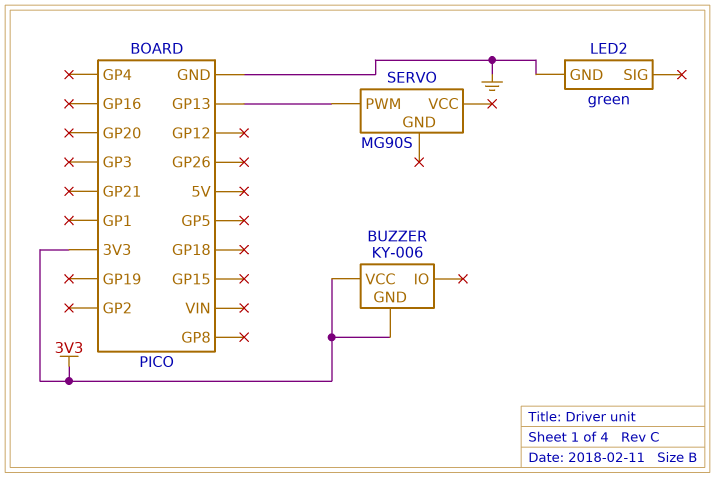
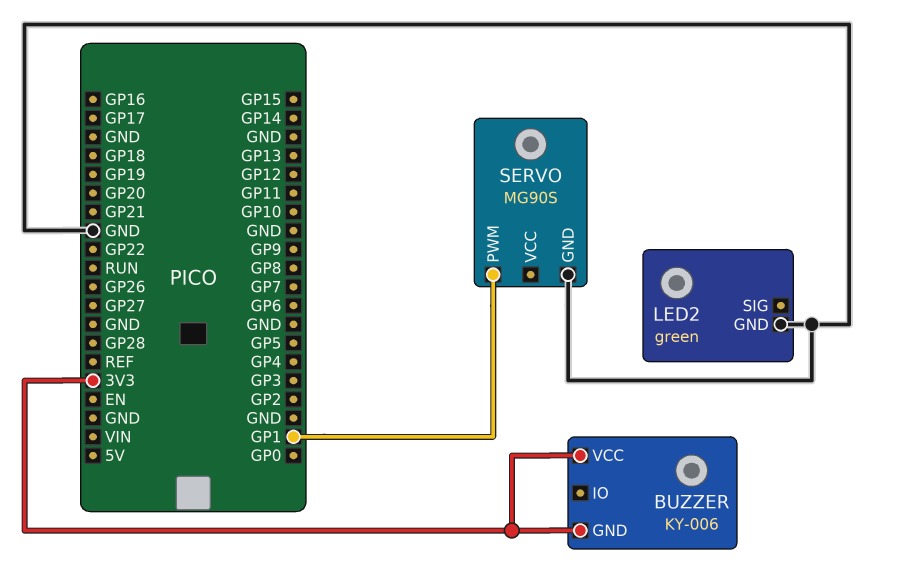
SERVO pin GND: none -> GND
SERVO pin PWM: GP13 -> GP1

